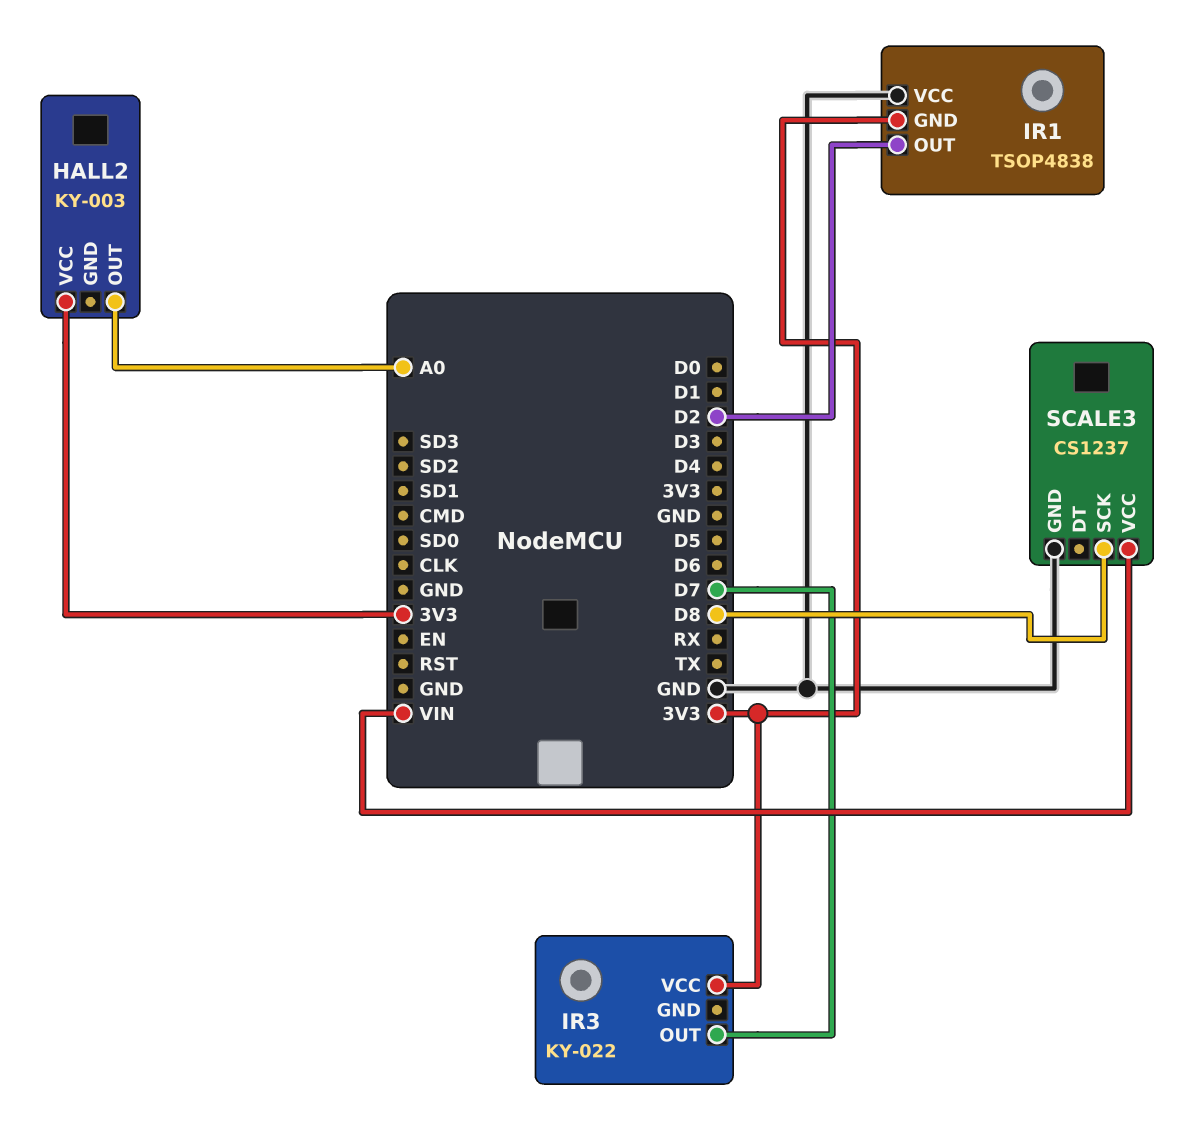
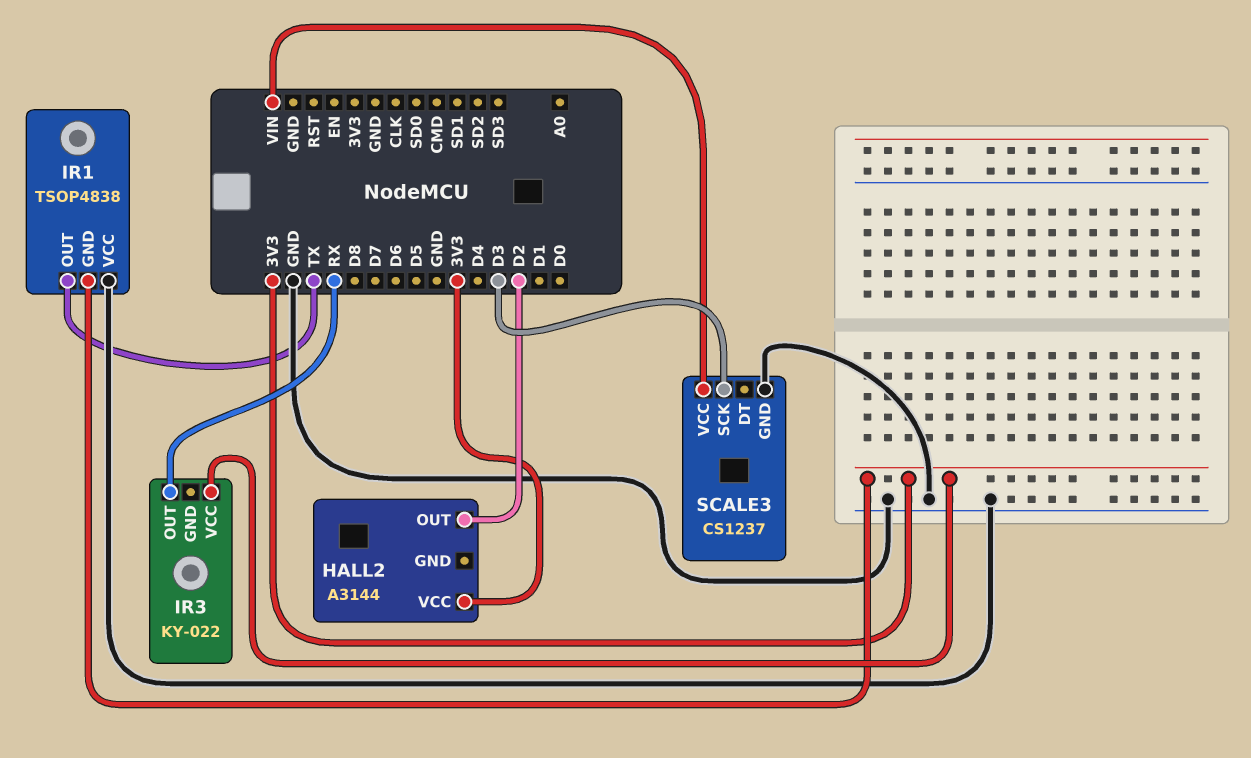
HALL2: KY-003 -> A3144
HALL2 pin OUT: A0 -> D2
IR1 pin OUT: D2 -> TX
IR3 pin OUT: D7 -> RX
SCALE3 pin SCK: D8 -> D3

